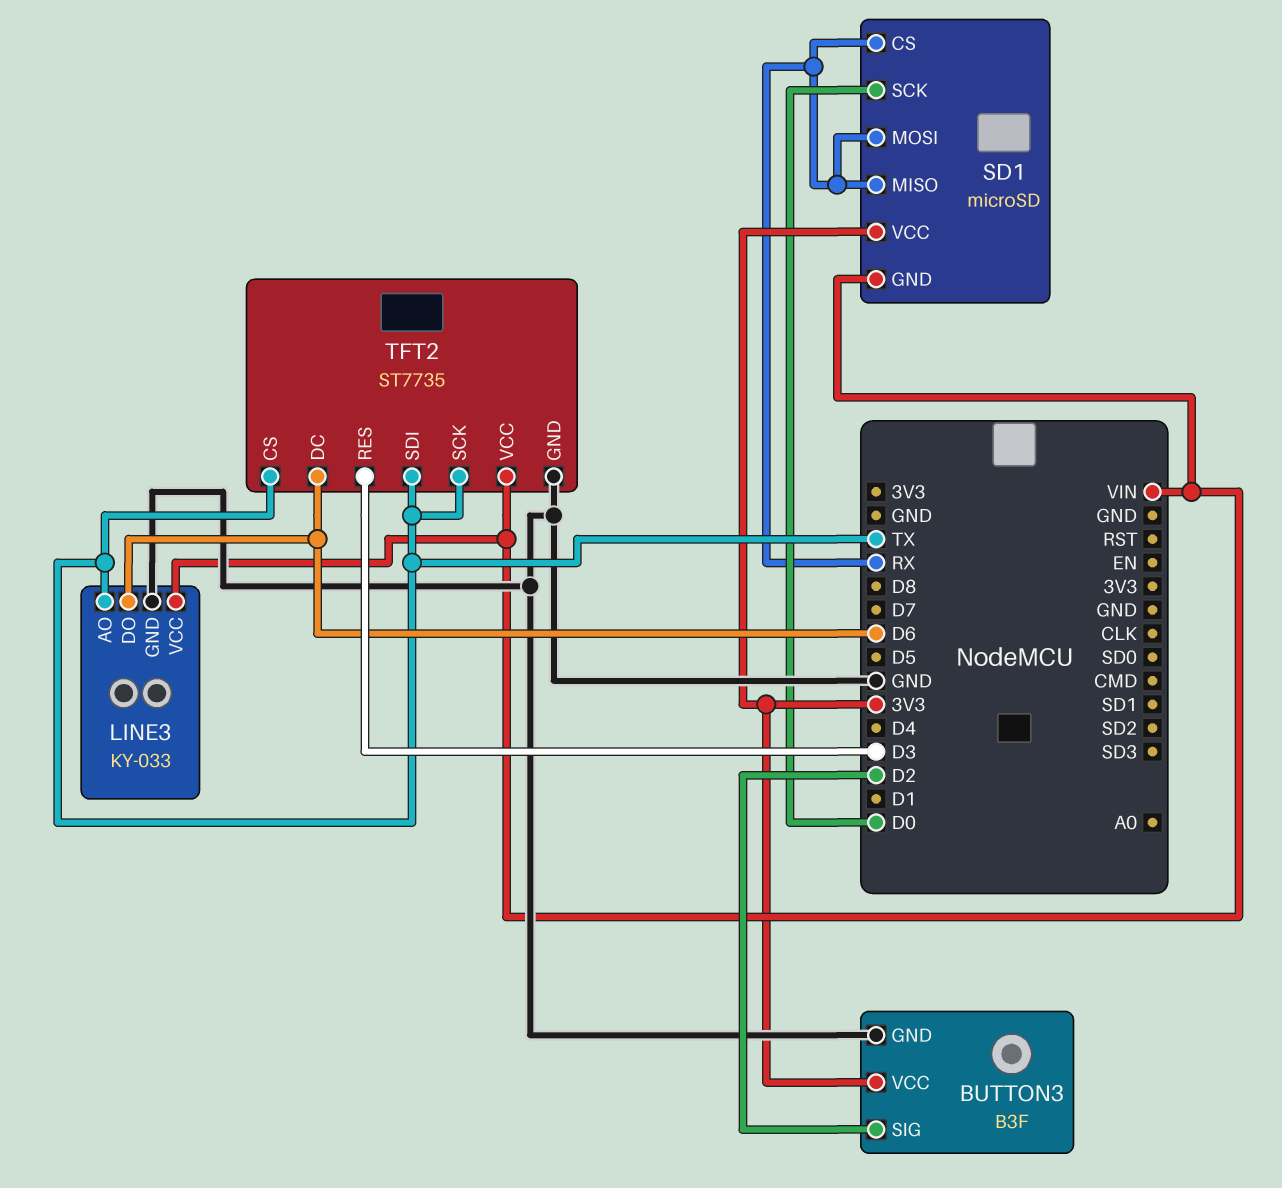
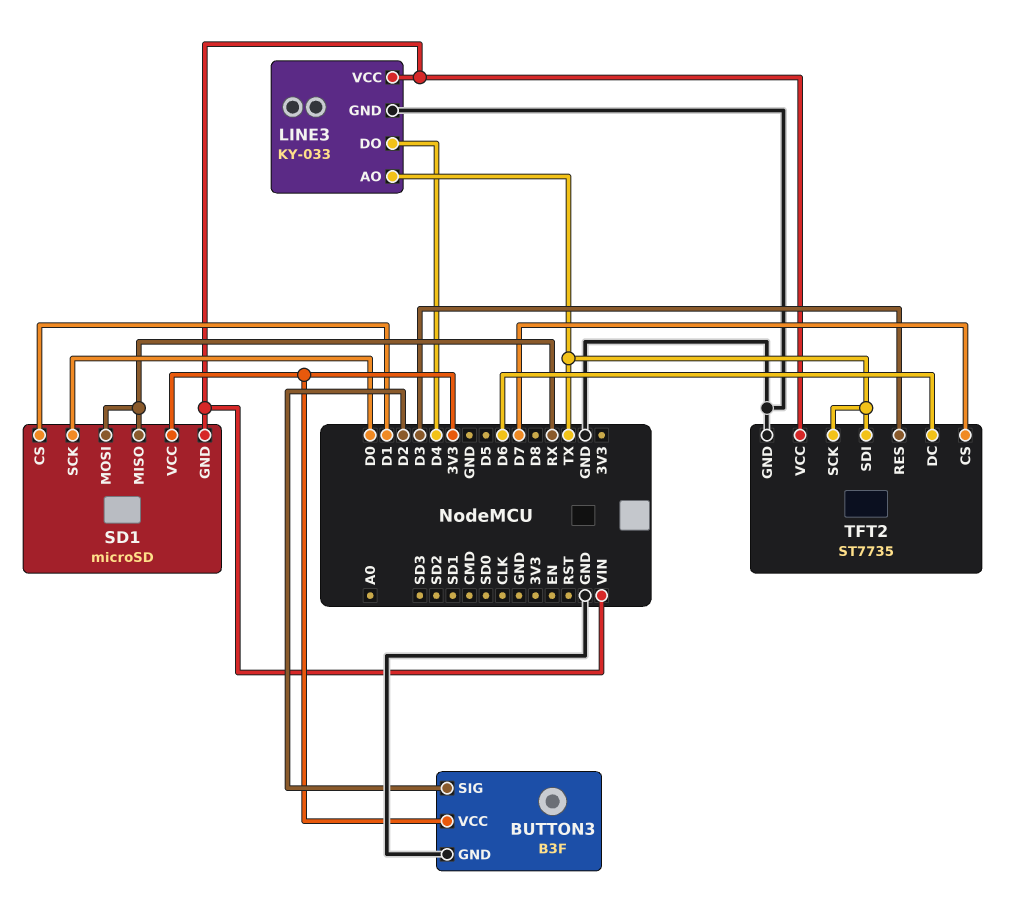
LINE3 pin DO: D6 -> D4
SD1 pin CS: RX -> D1
TFT2 pin CS: TX -> D7

